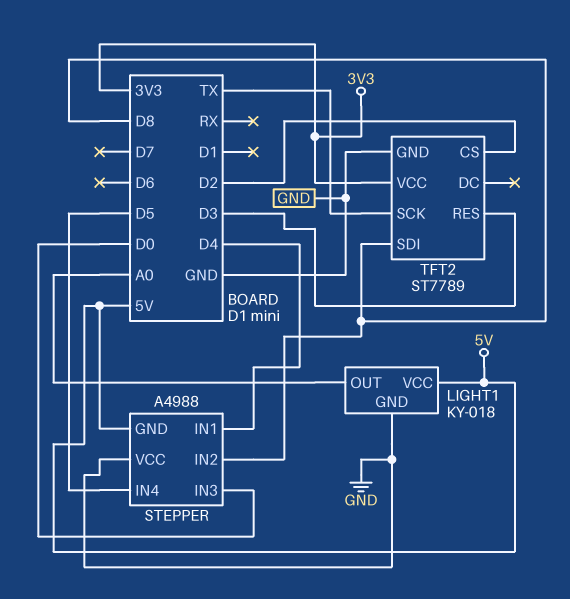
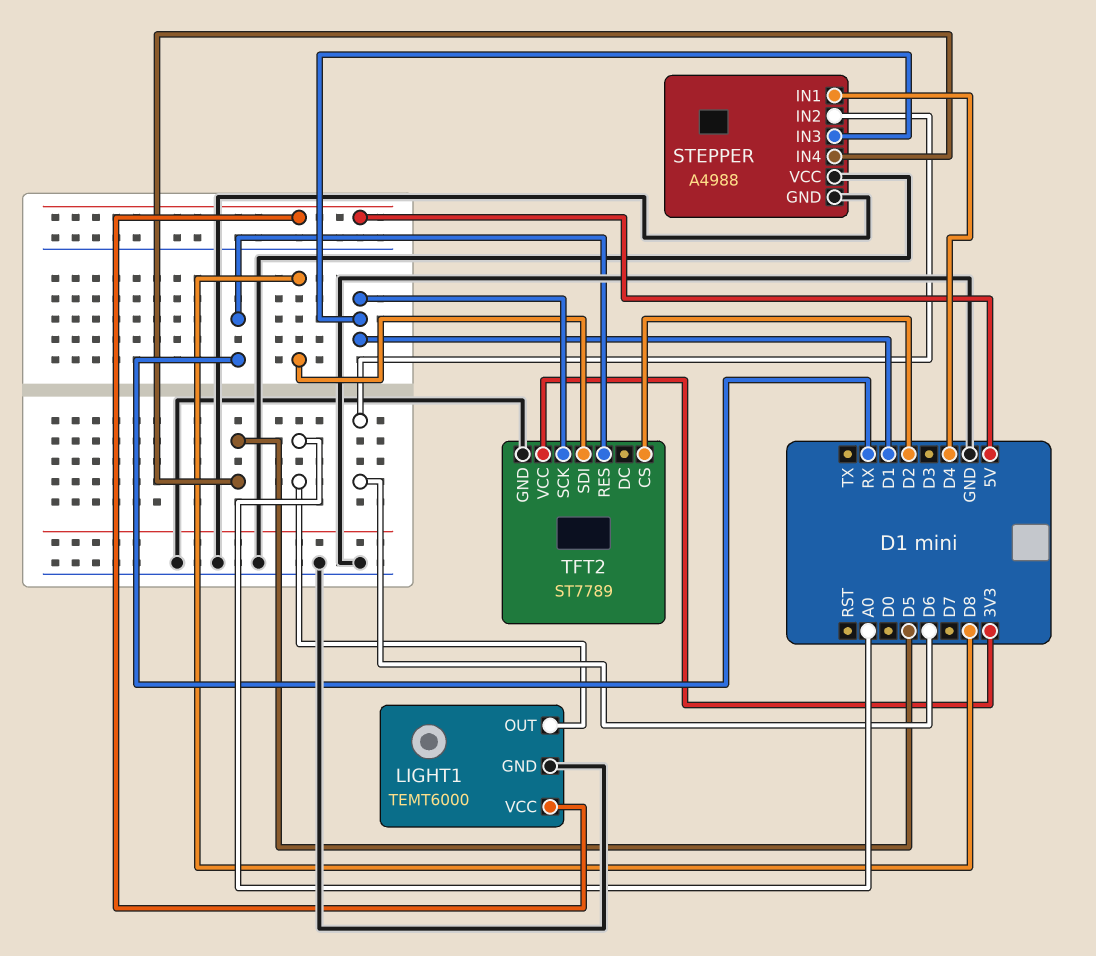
LIGHT1: KY-018 -> TEMT6000
STEPPER pin GND: 5V -> GND
STEPPER pin IN2: D8 -> D6
STEPPER pin IN3: D0 -> D1
TFT2 pin RES: D3 -> RX
TFT2 pin SCK: TX -> D1

